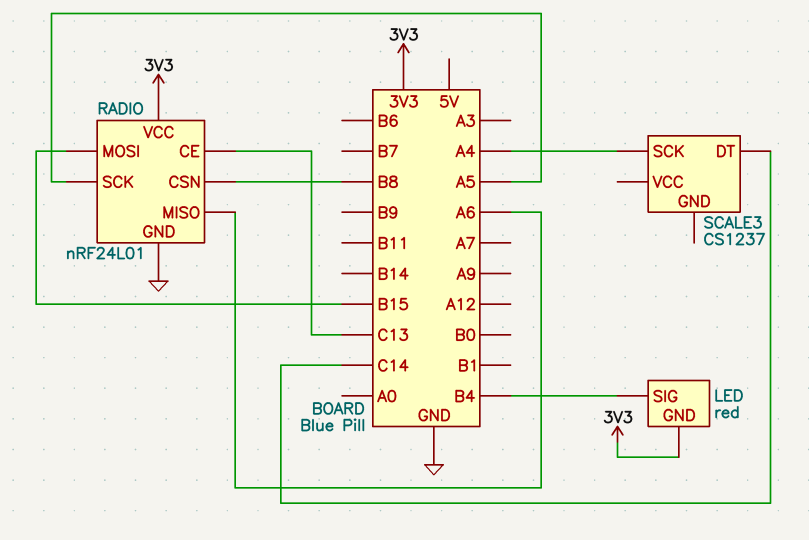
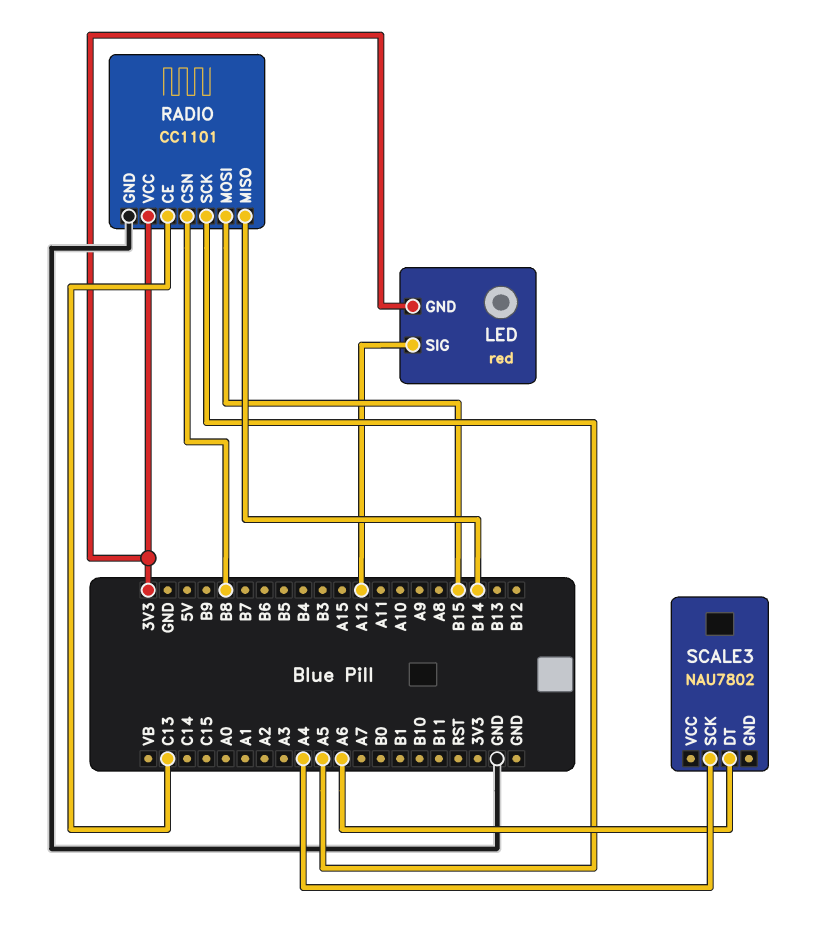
LED pin SIG: B4 -> A12
RADIO: nRF24L01 -> CC1101
RADIO pin MISO: A6 -> B14
SCALE3: CS1237 -> NAU7802
SCALE3 pin DT: C14 -> A6

